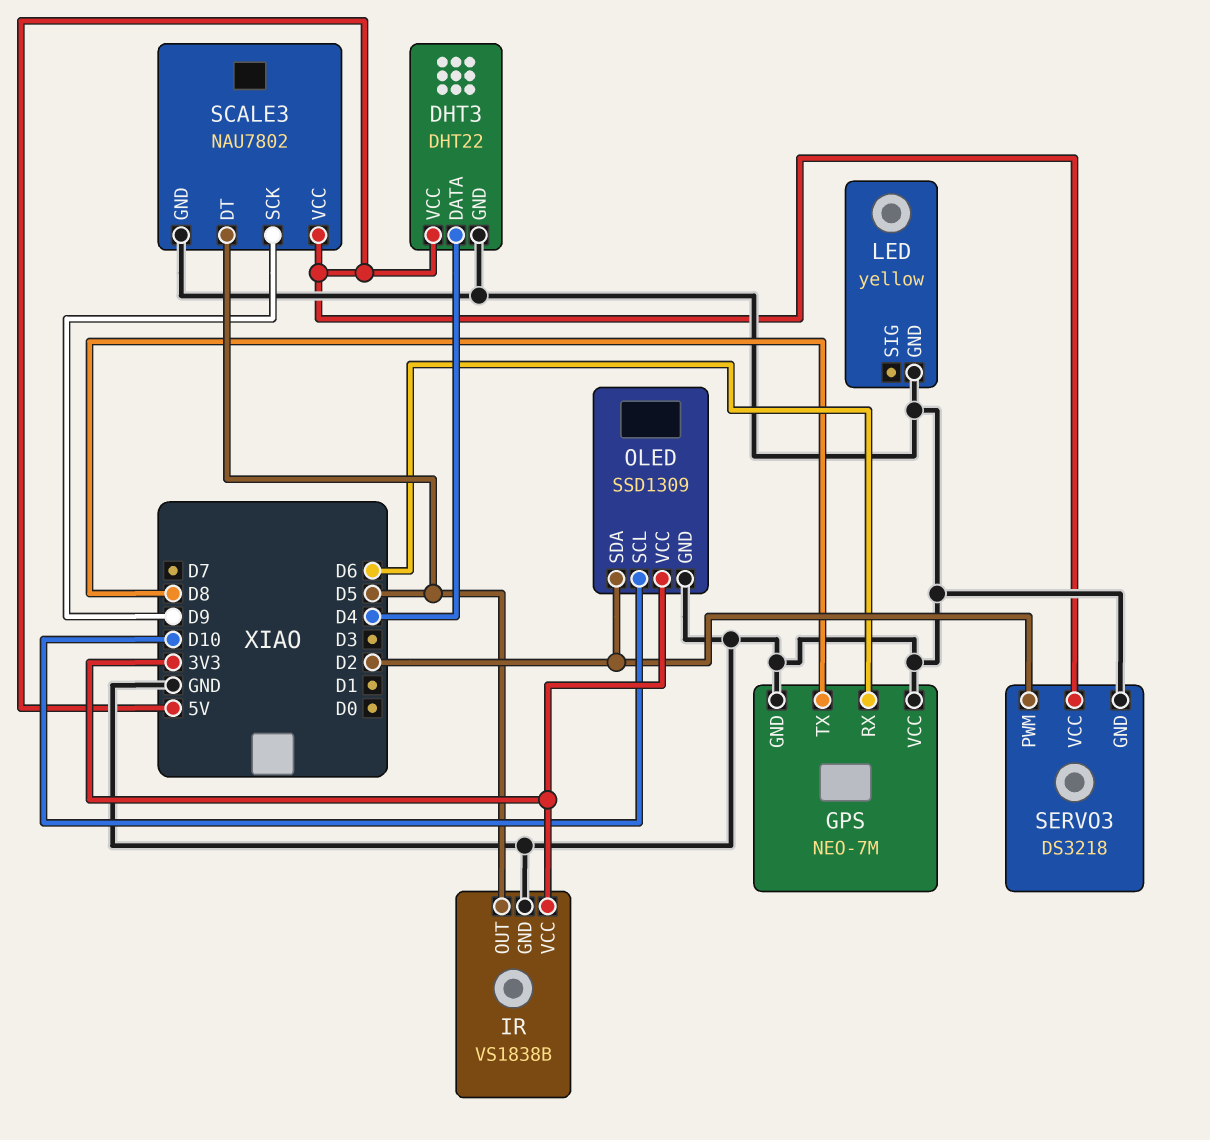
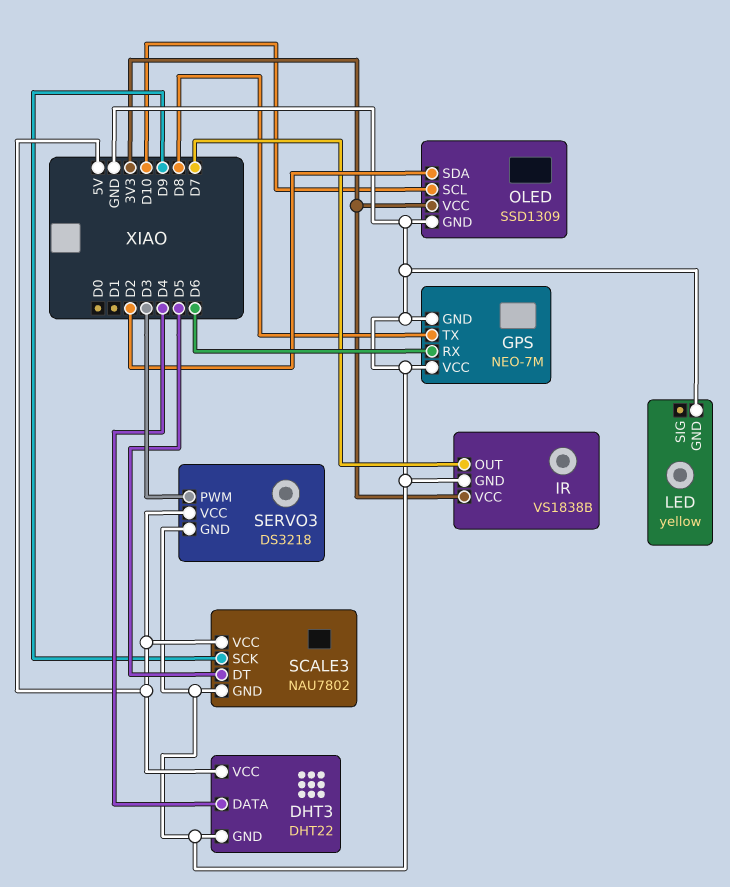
IR pin OUT: D5 -> D7
SERVO3 pin PWM: D2 -> D3

